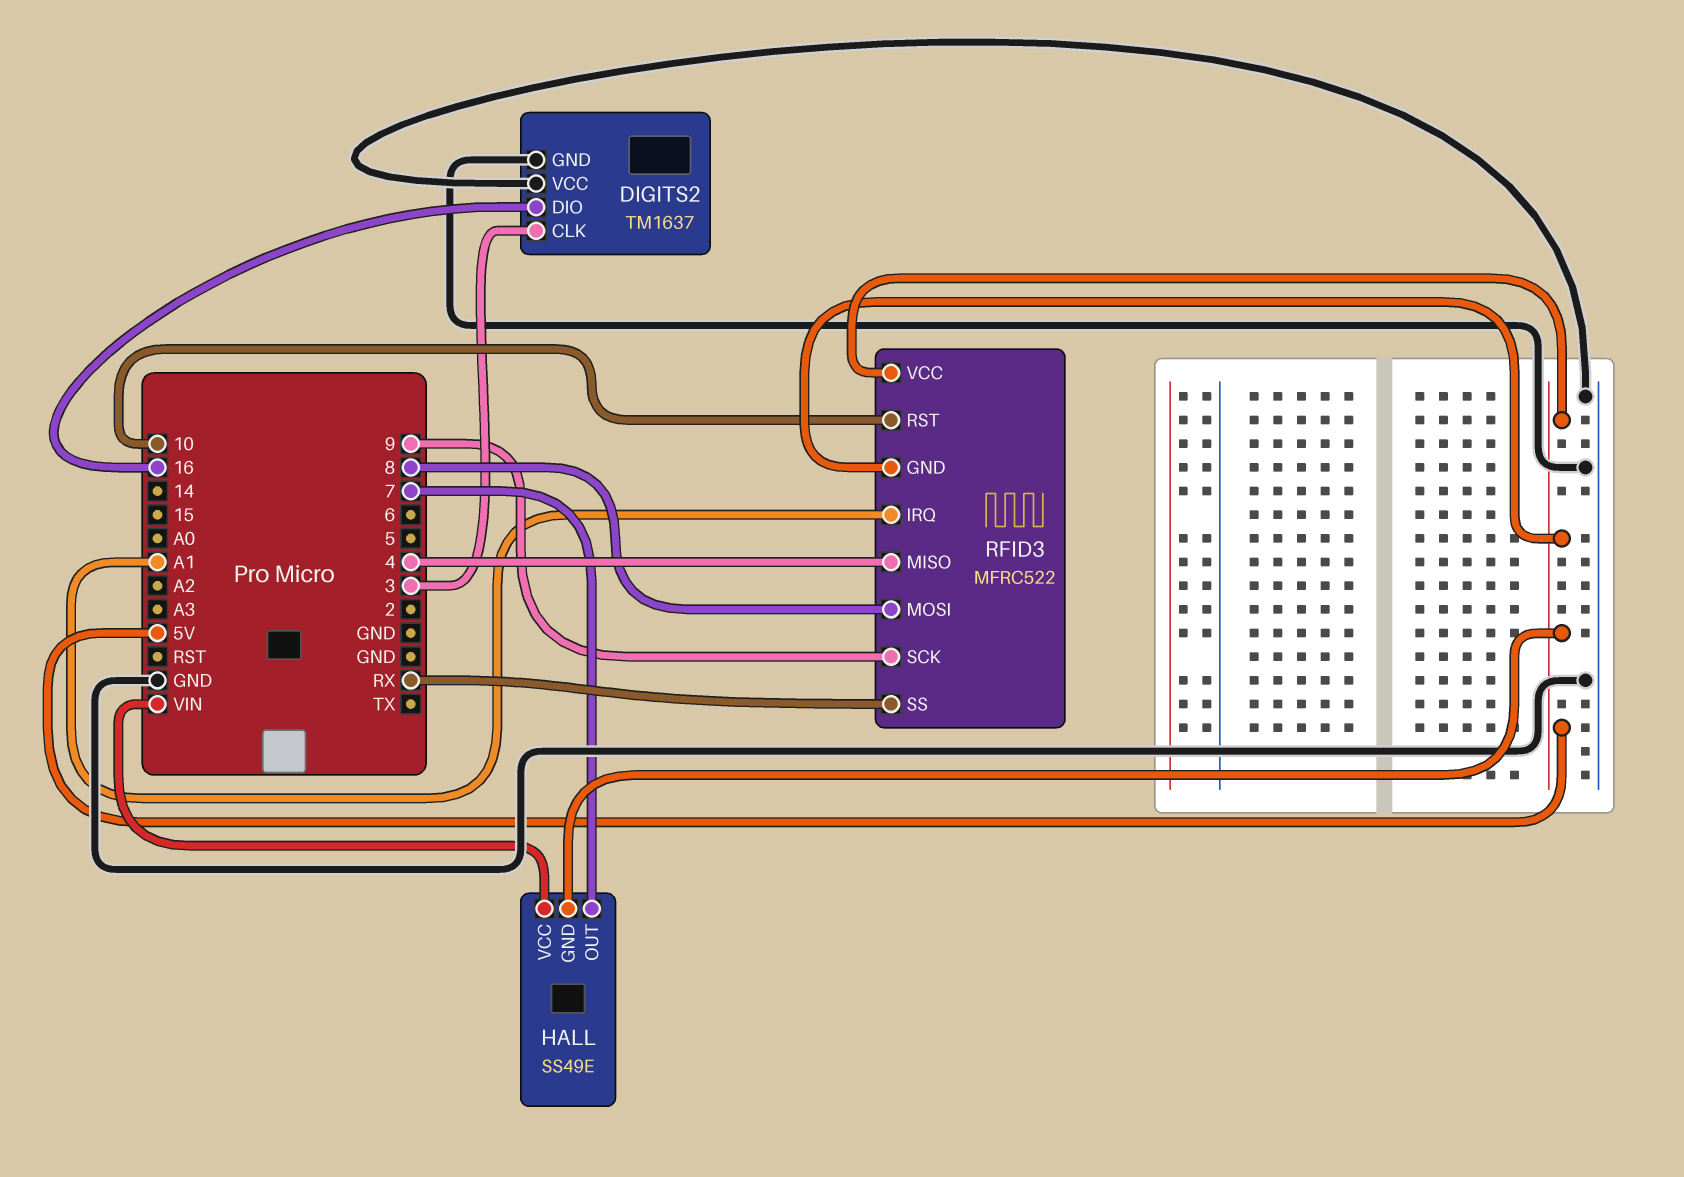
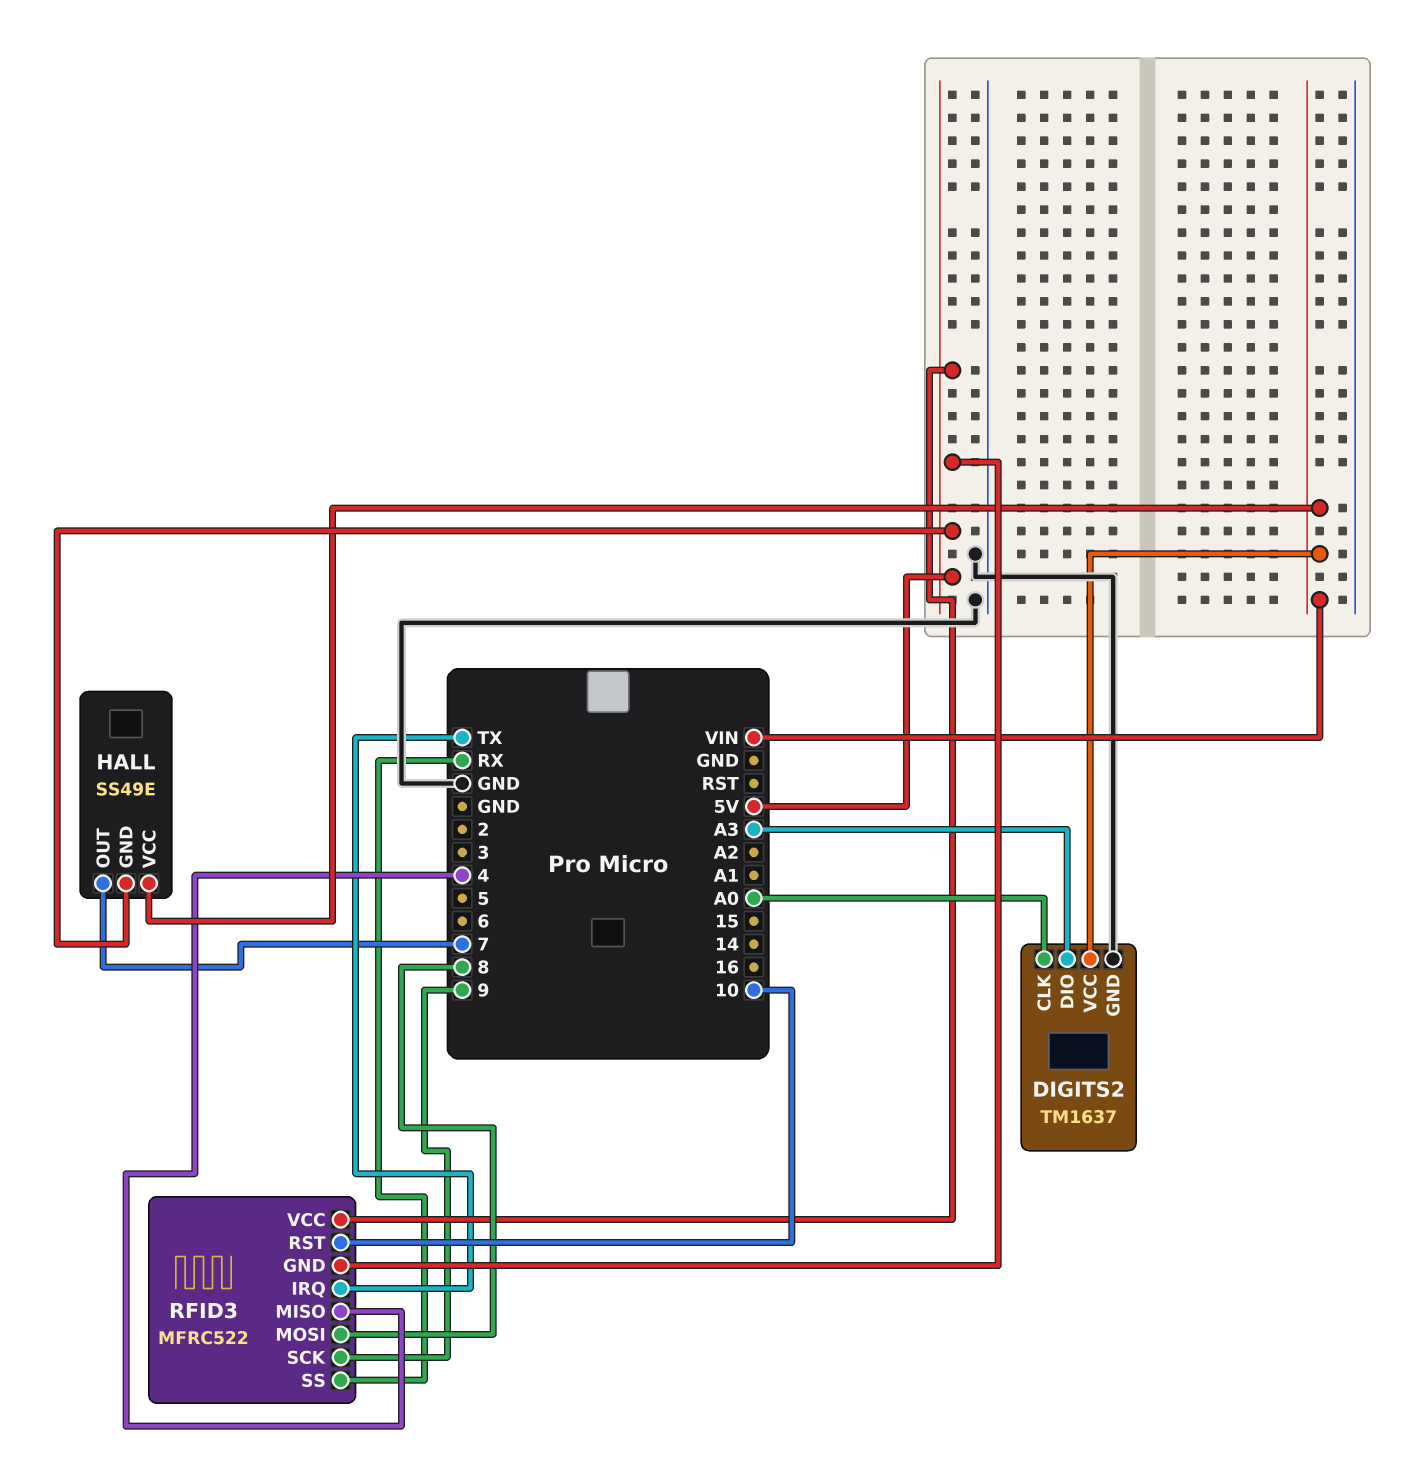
DIGITS2 pin CLK: 3 -> A0
DIGITS2 pin DIO: 16 -> A3
DIGITS2 pin VCC: GND -> VIN
RFID3 pin IRQ: A1 -> TX

